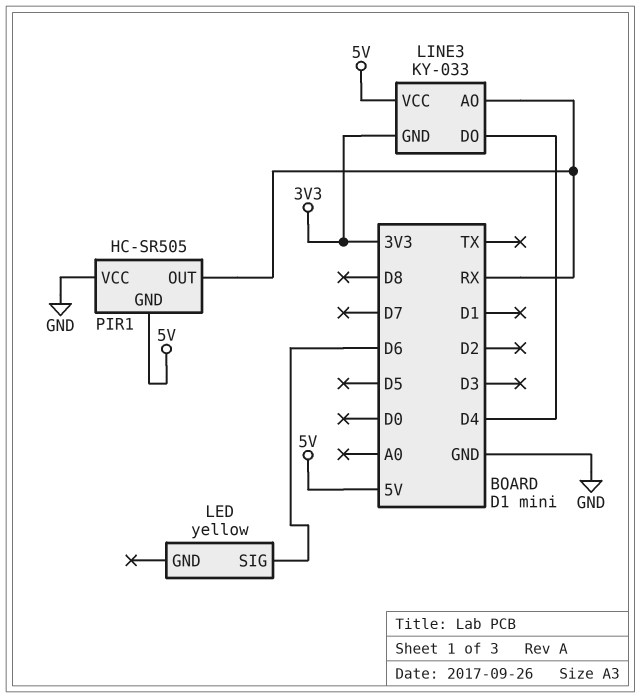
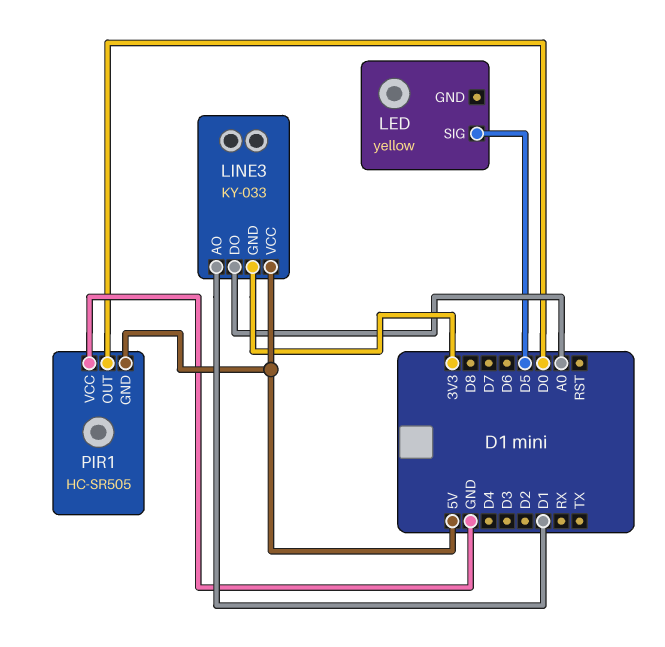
LED pin SIG: D6 -> D5
LINE3 pin AO: RX -> D1
LINE3 pin DO: D4 -> A0
PIR1 pin OUT: RX -> D0

